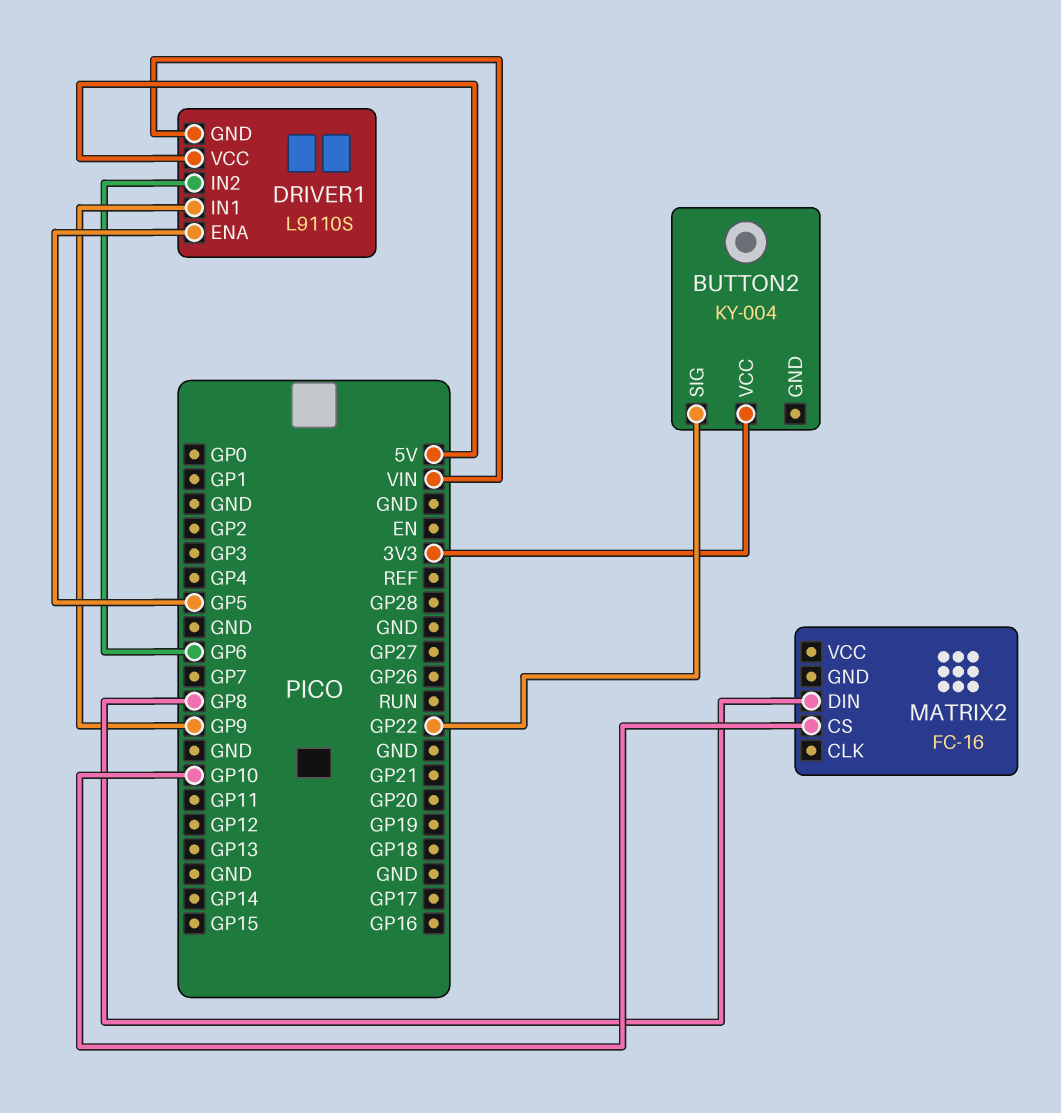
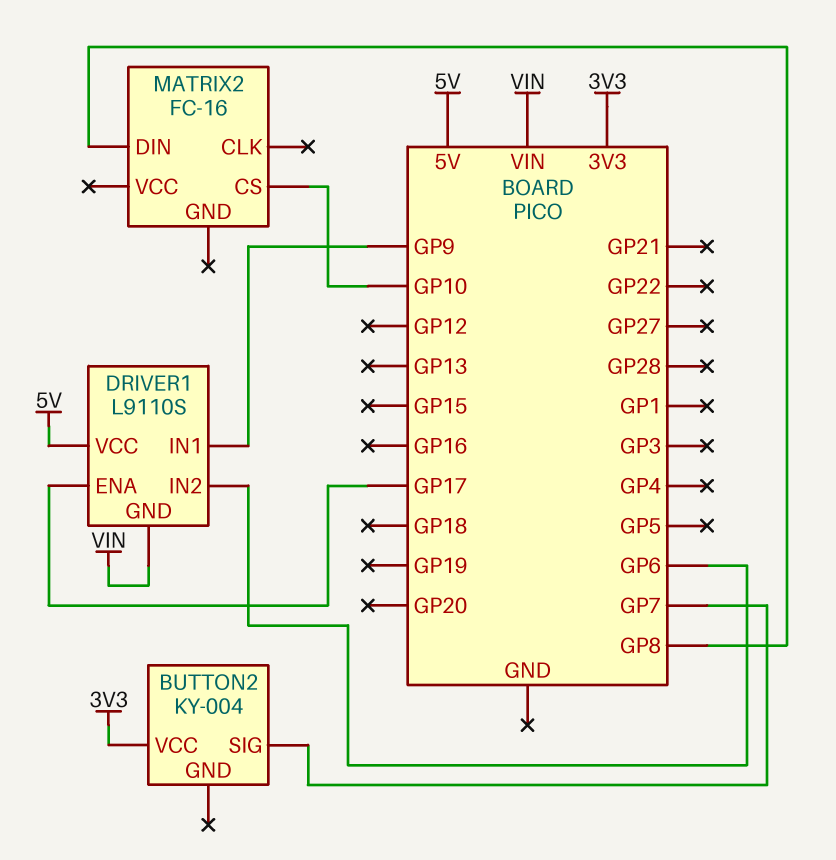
BUTTON2 pin SIG: GP22 -> GP7
DRIVER1 pin ENA: GP5 -> GP17

